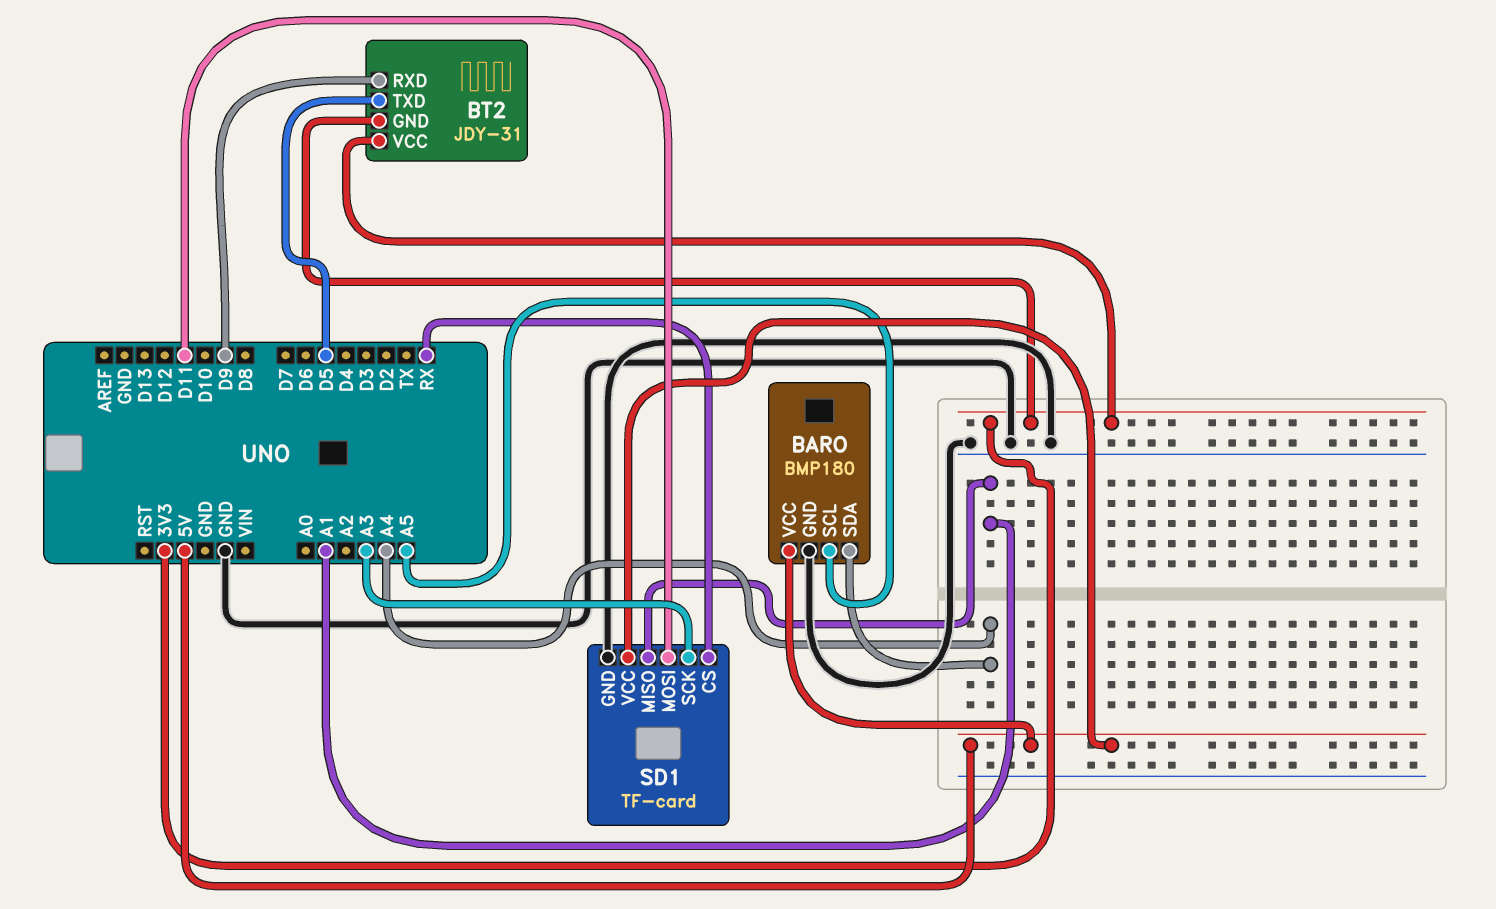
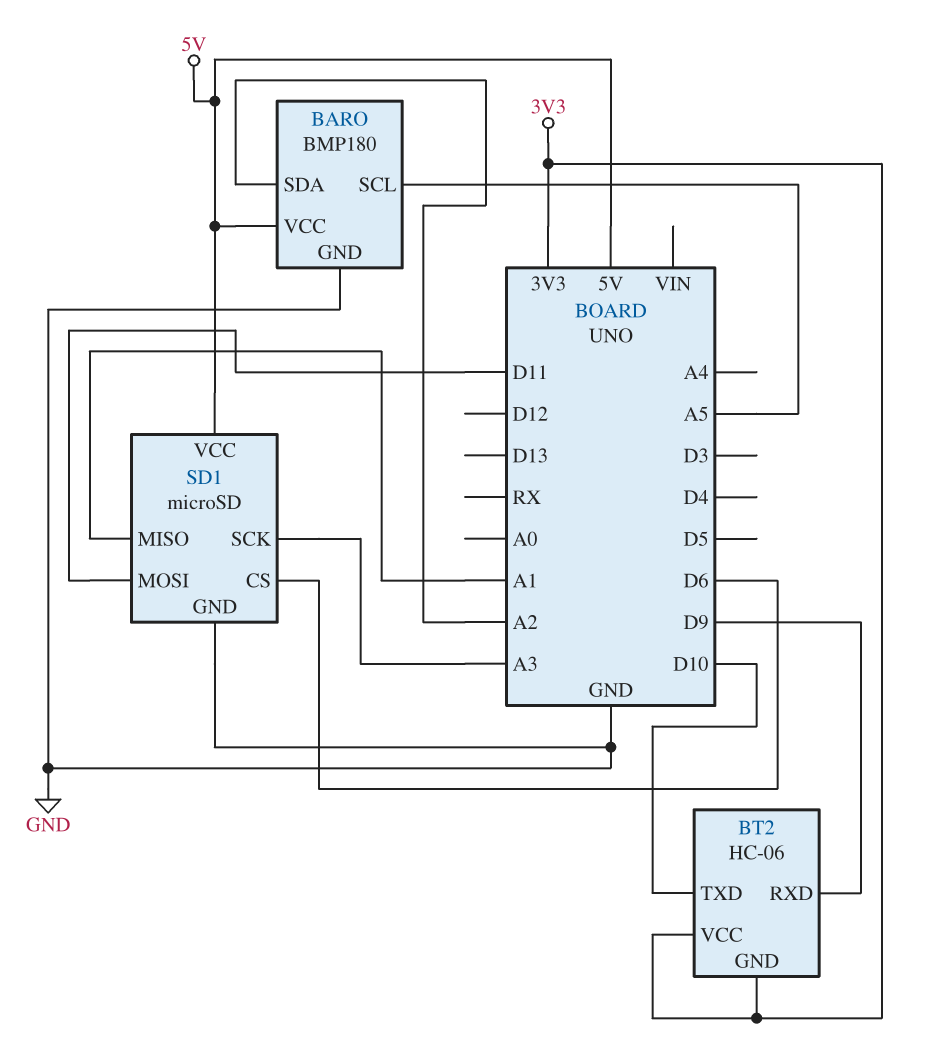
BARO pin SDA: A4 -> A2
BT2: JDY-31 -> HC-06
BT2 pin TXD: D5 -> D10
SD1: TF-card -> microSD
SD1 pin CS: RX -> D6

